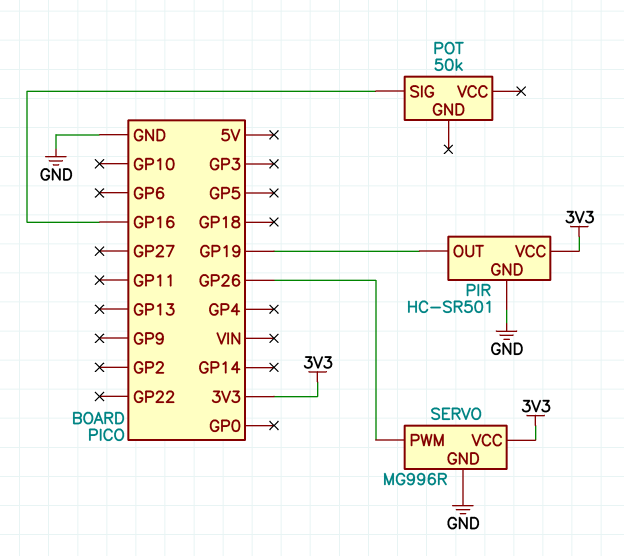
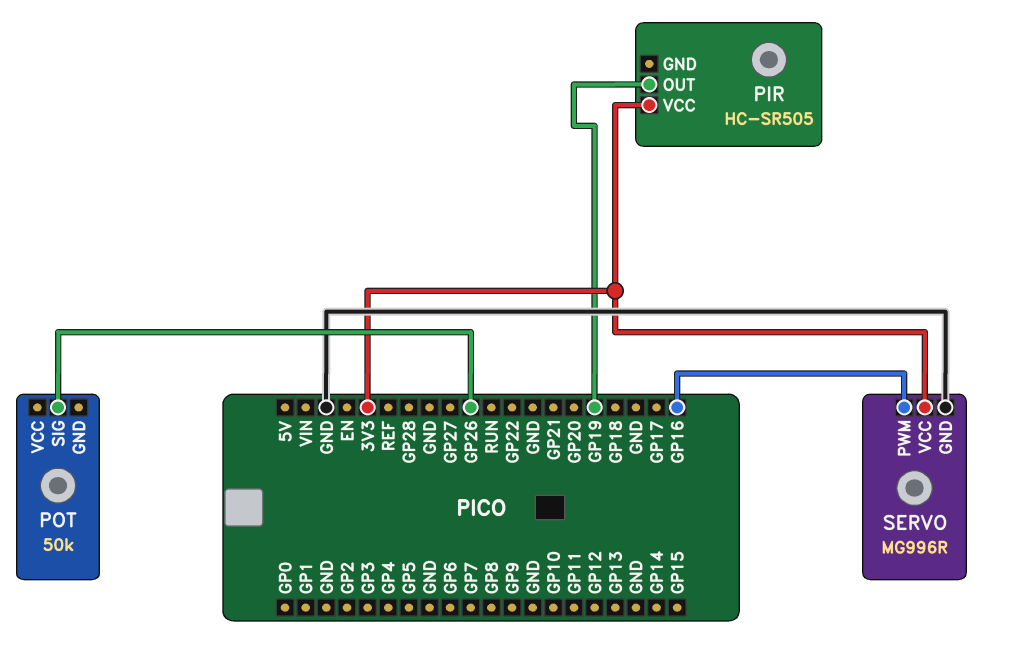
PIR: HC-SR501 -> HC-SR505
PIR pin GND: GND -> none
POT pin SIG: GP16 -> GP26
SERVO pin PWM: GP26 -> GP16

